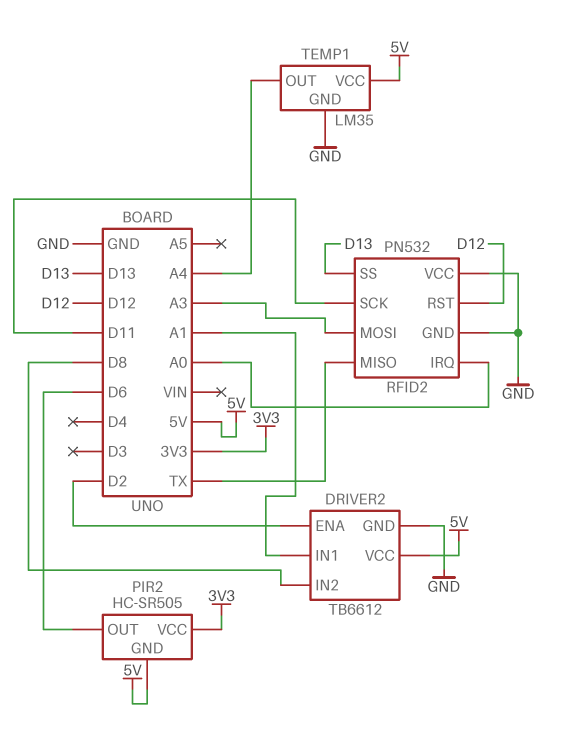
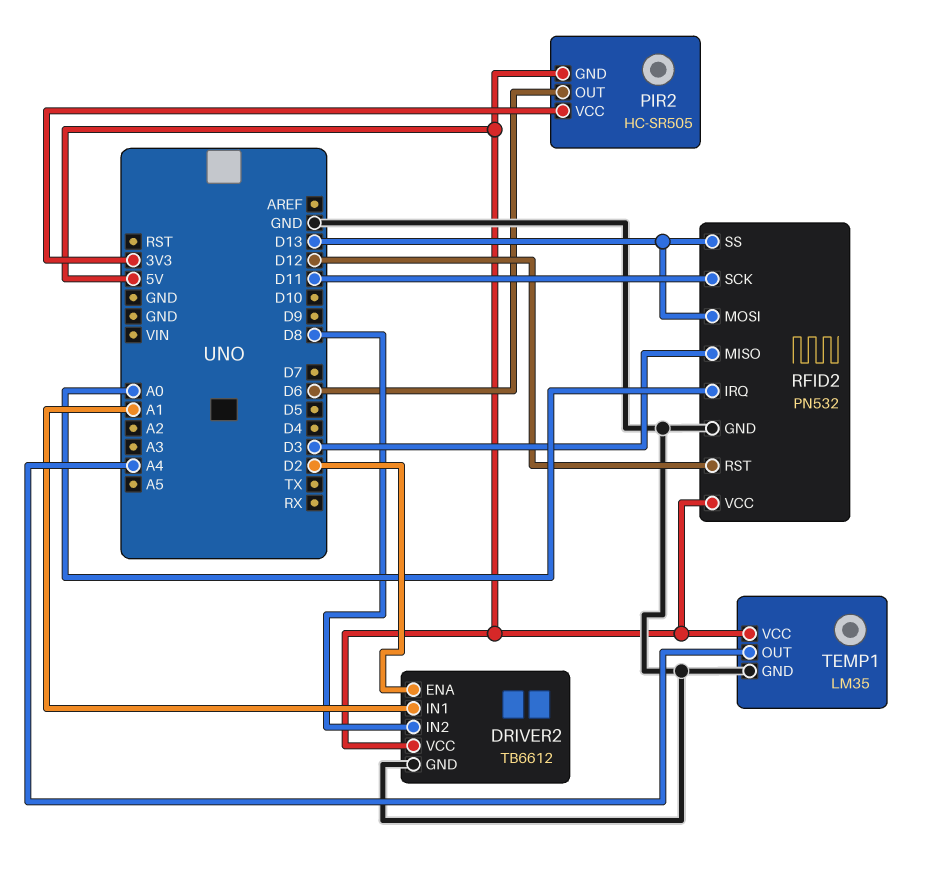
RFID2 pin MISO: TX -> D3
RFID2 pin MOSI: A3 -> D13
RFID2 pin VCC: GND -> 5V

